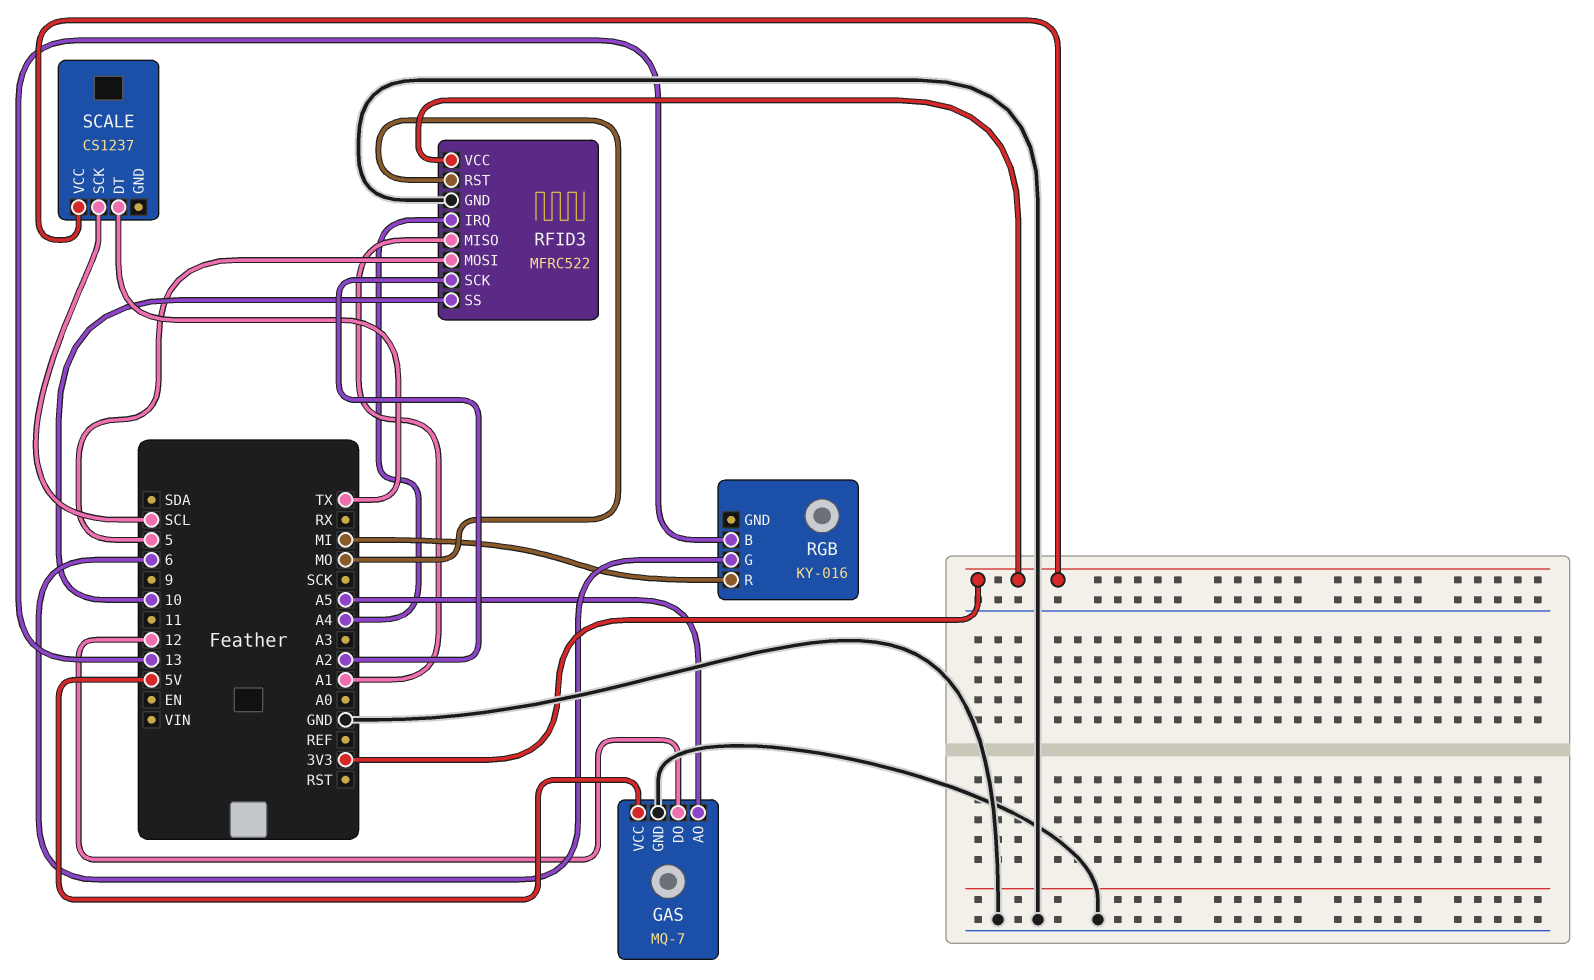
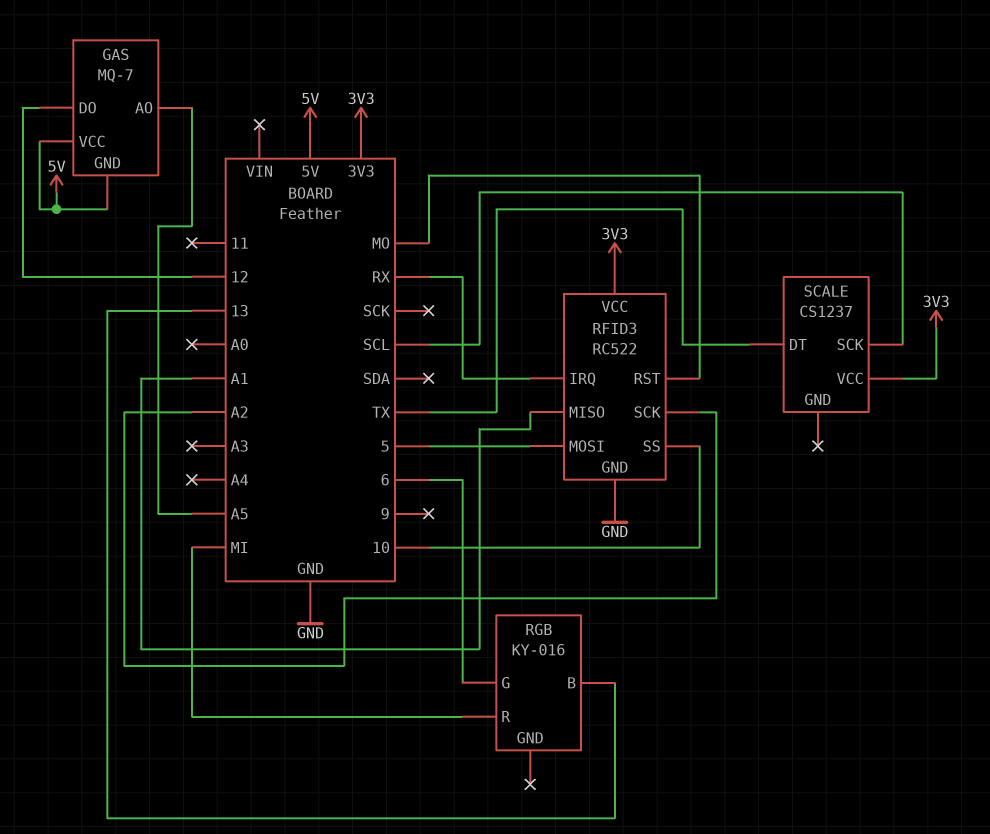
GAS pin GND: GND -> 5V
RFID3: MFRC522 -> RC522
RFID3 pin IRQ: A4 -> RX

